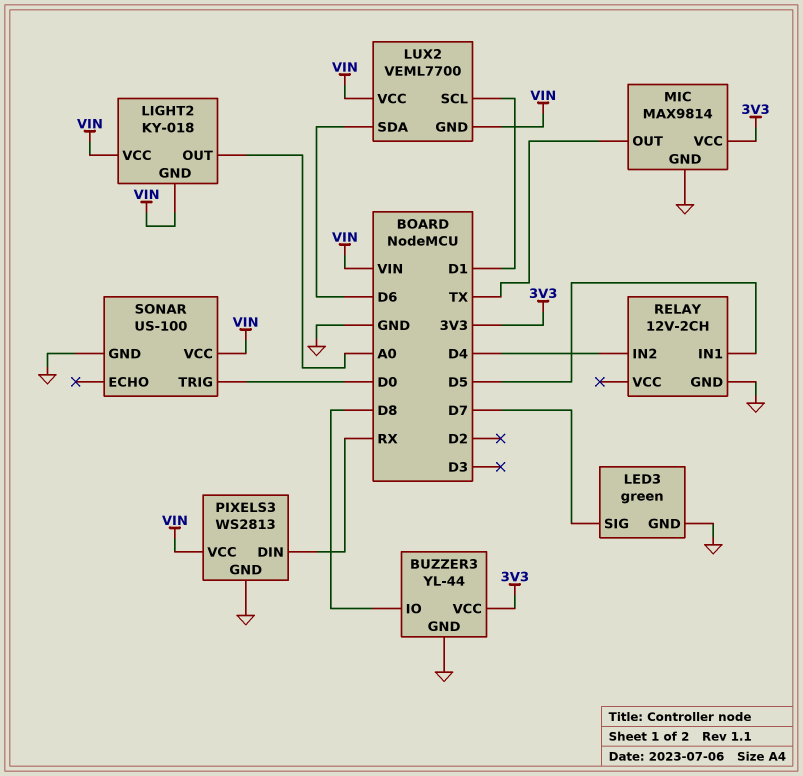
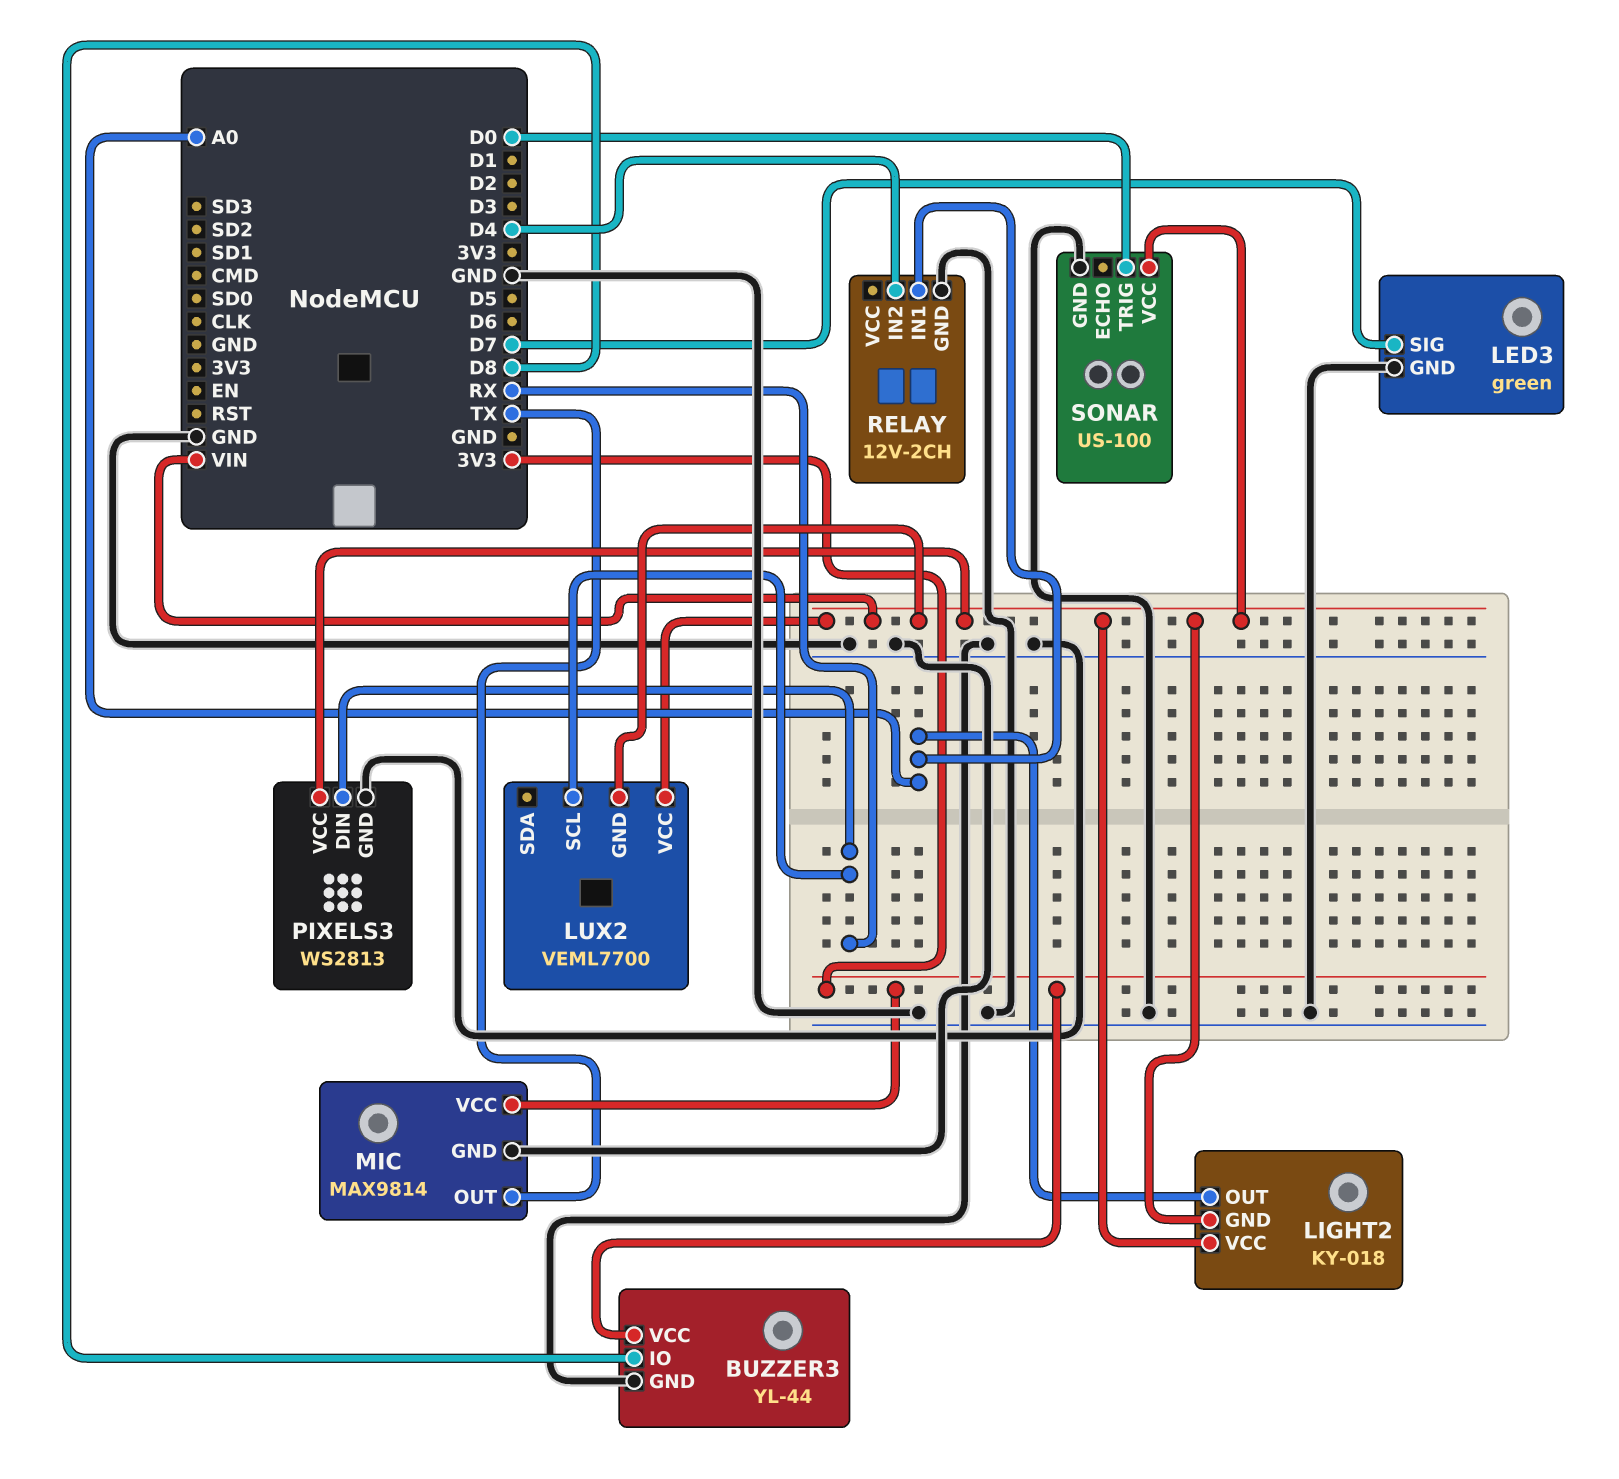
LUX2 pin SCL: D1 -> RX
LUX2 pin SDA: D6 -> none
RELAY pin IN1: D5 -> A0

